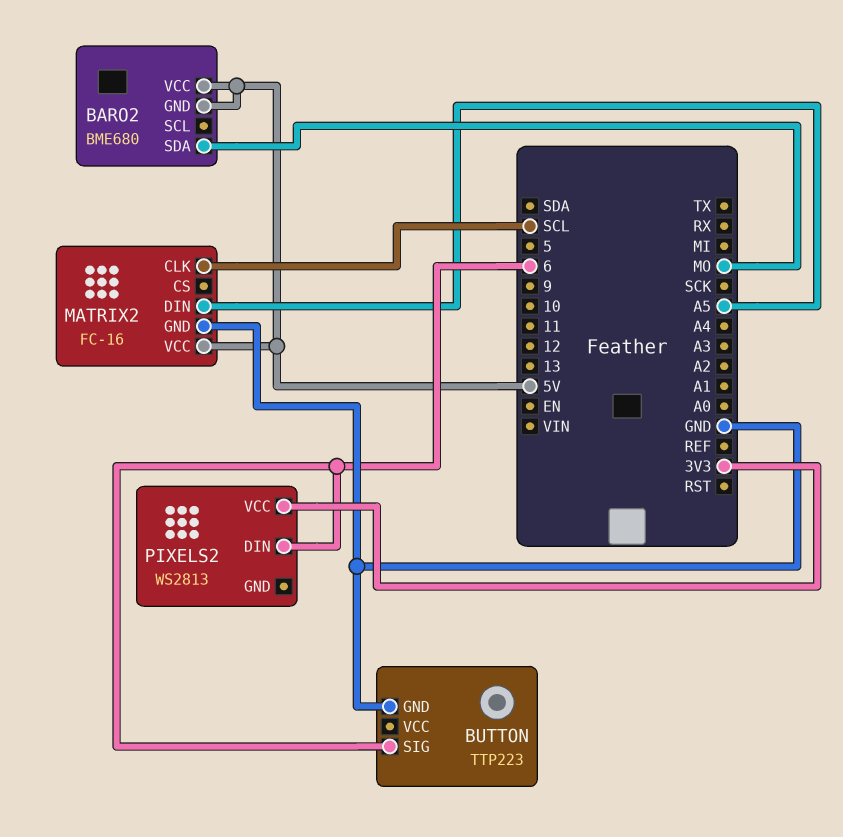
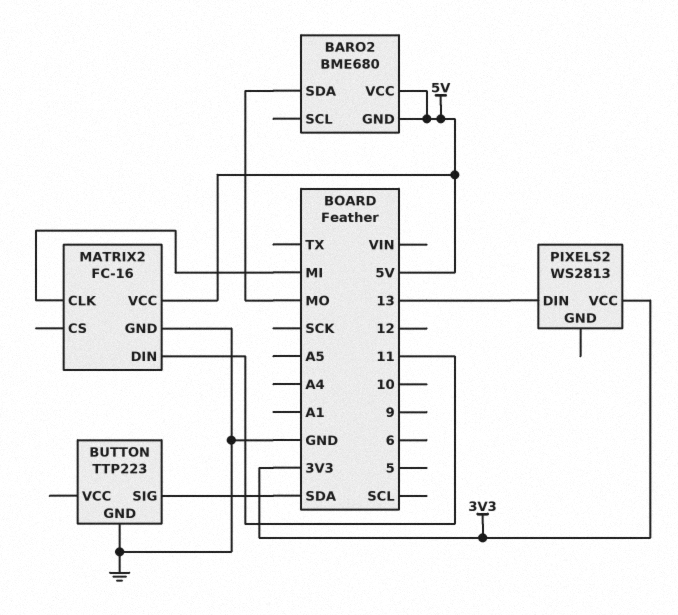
BUTTON pin SIG: 6 -> SDA
MATRIX2 pin CLK: SCL -> MI
MATRIX2 pin DIN: A5 -> 11
PIXELS2 pin DIN: 6 -> 13

